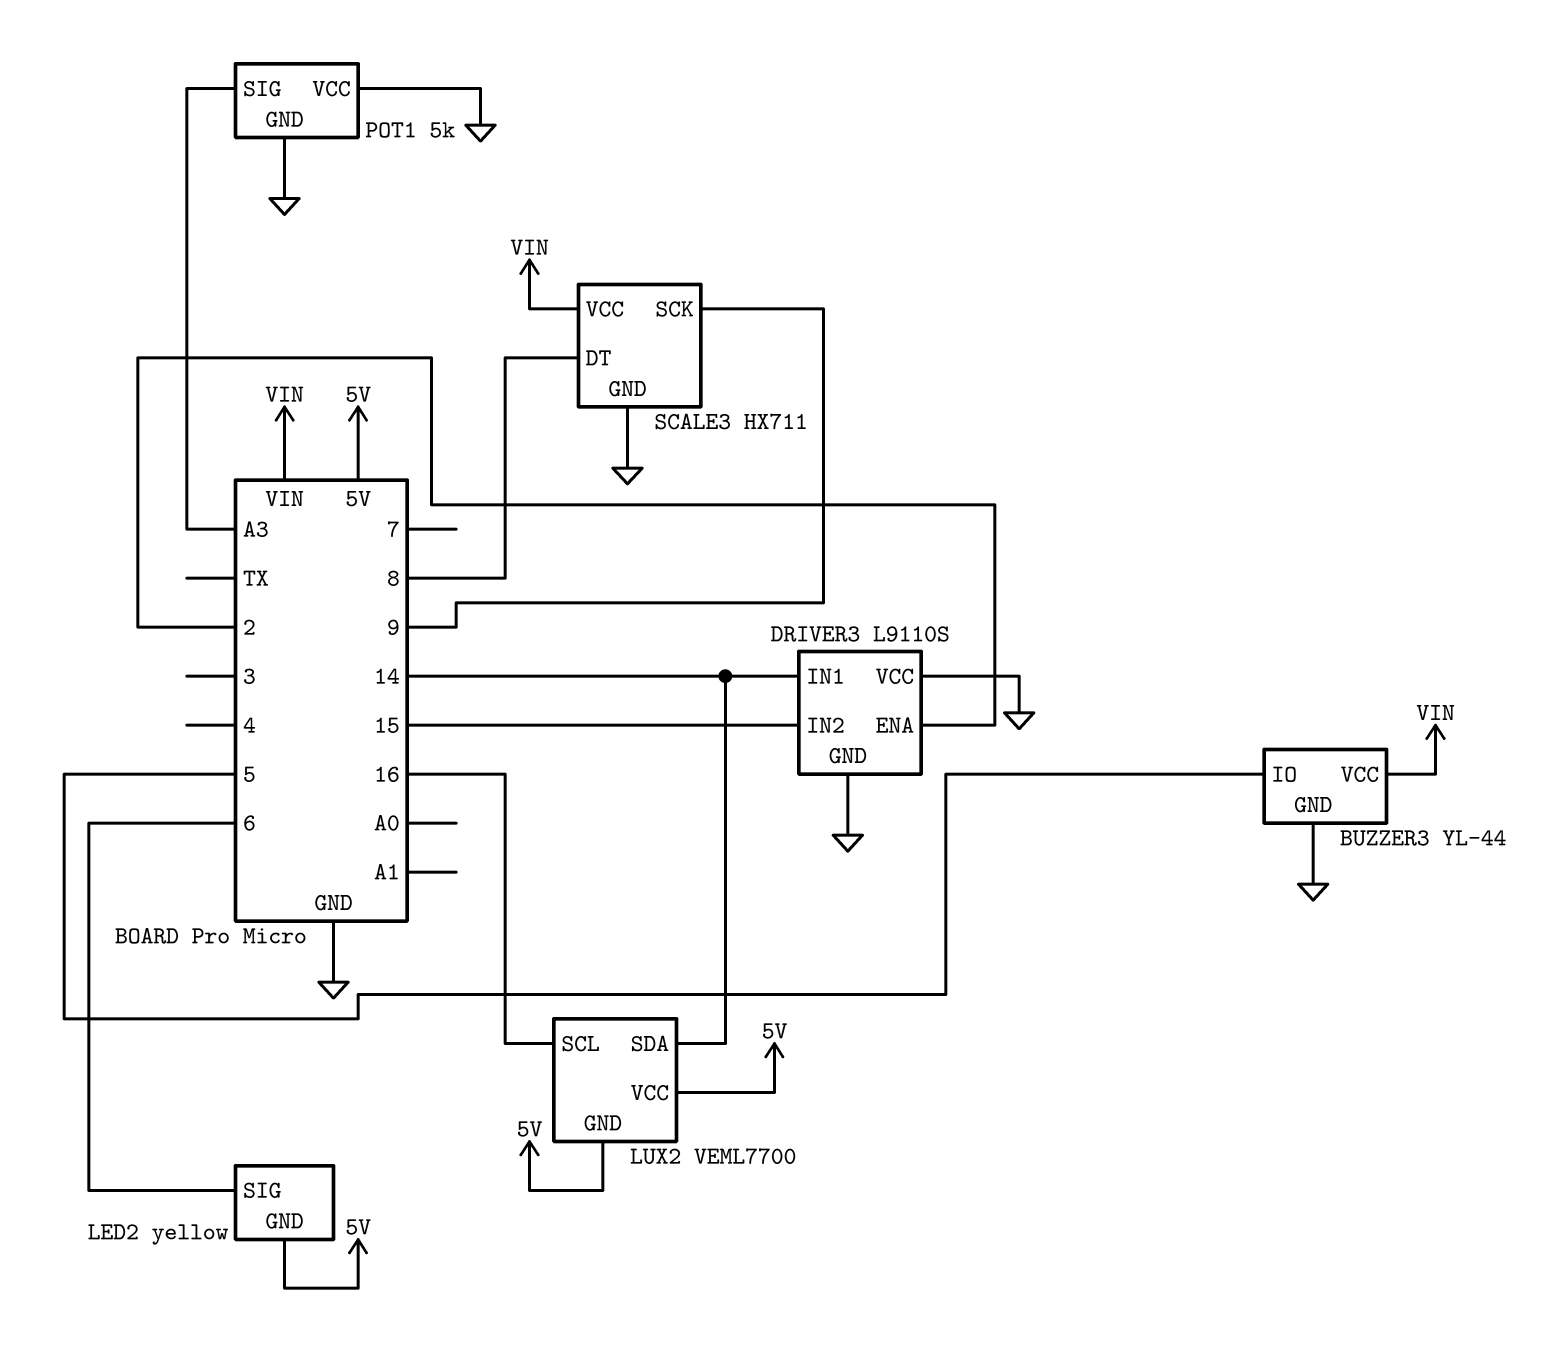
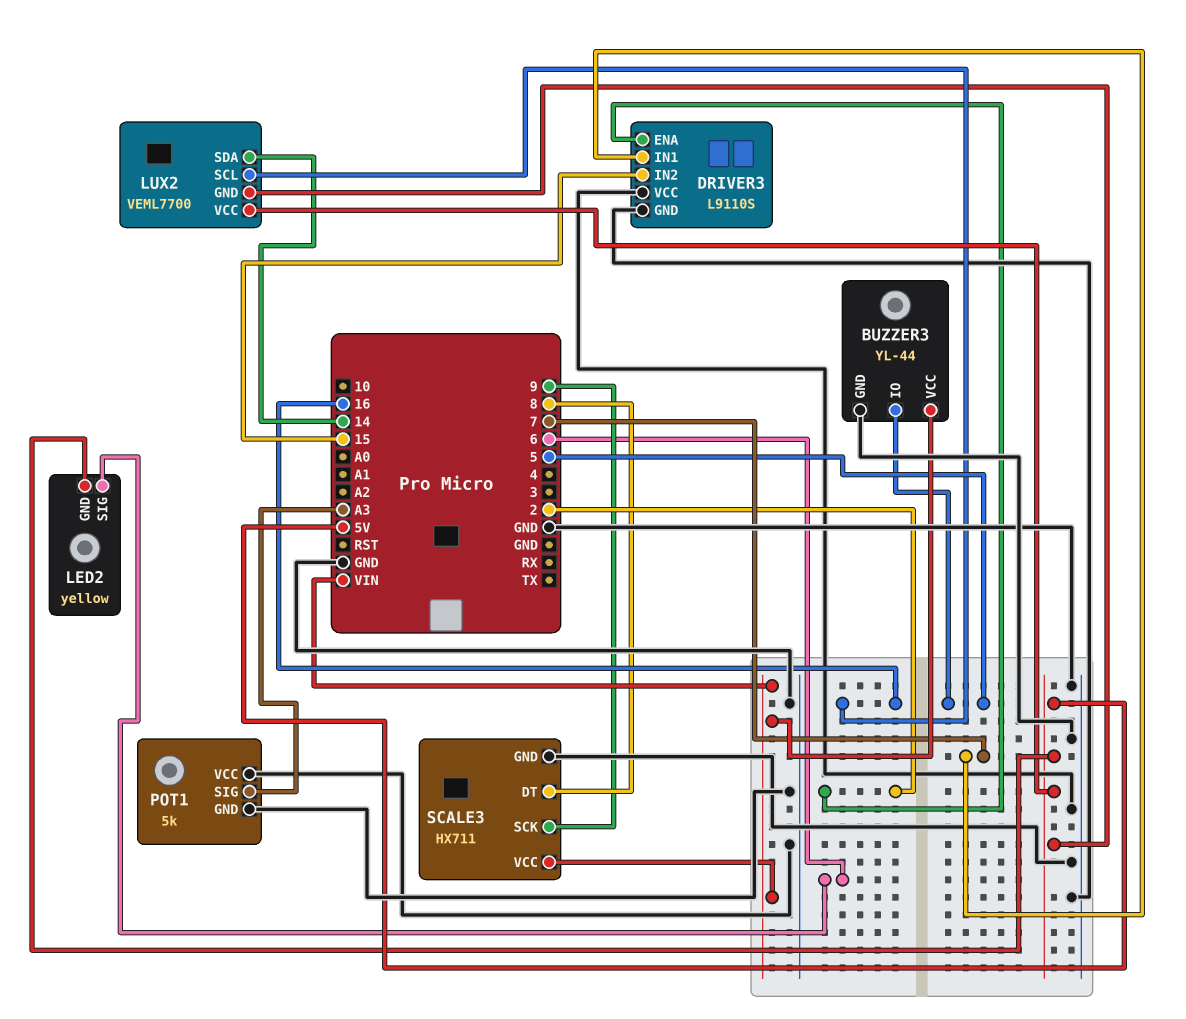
DRIVER3 pin IN1: 14 -> 7

